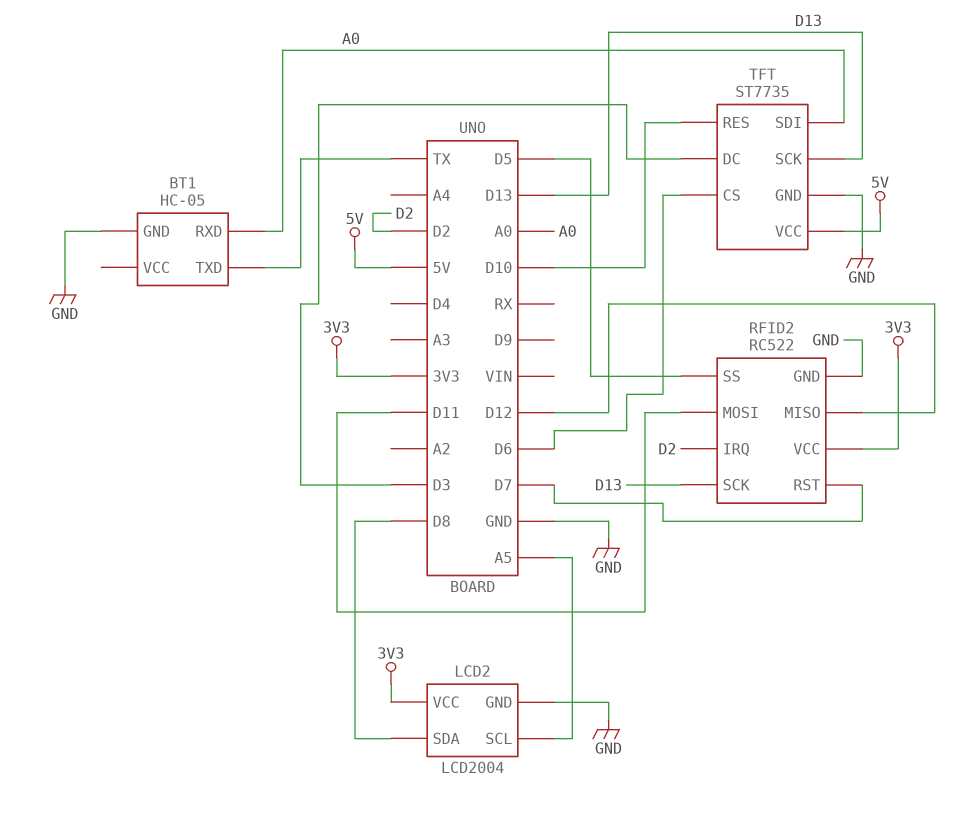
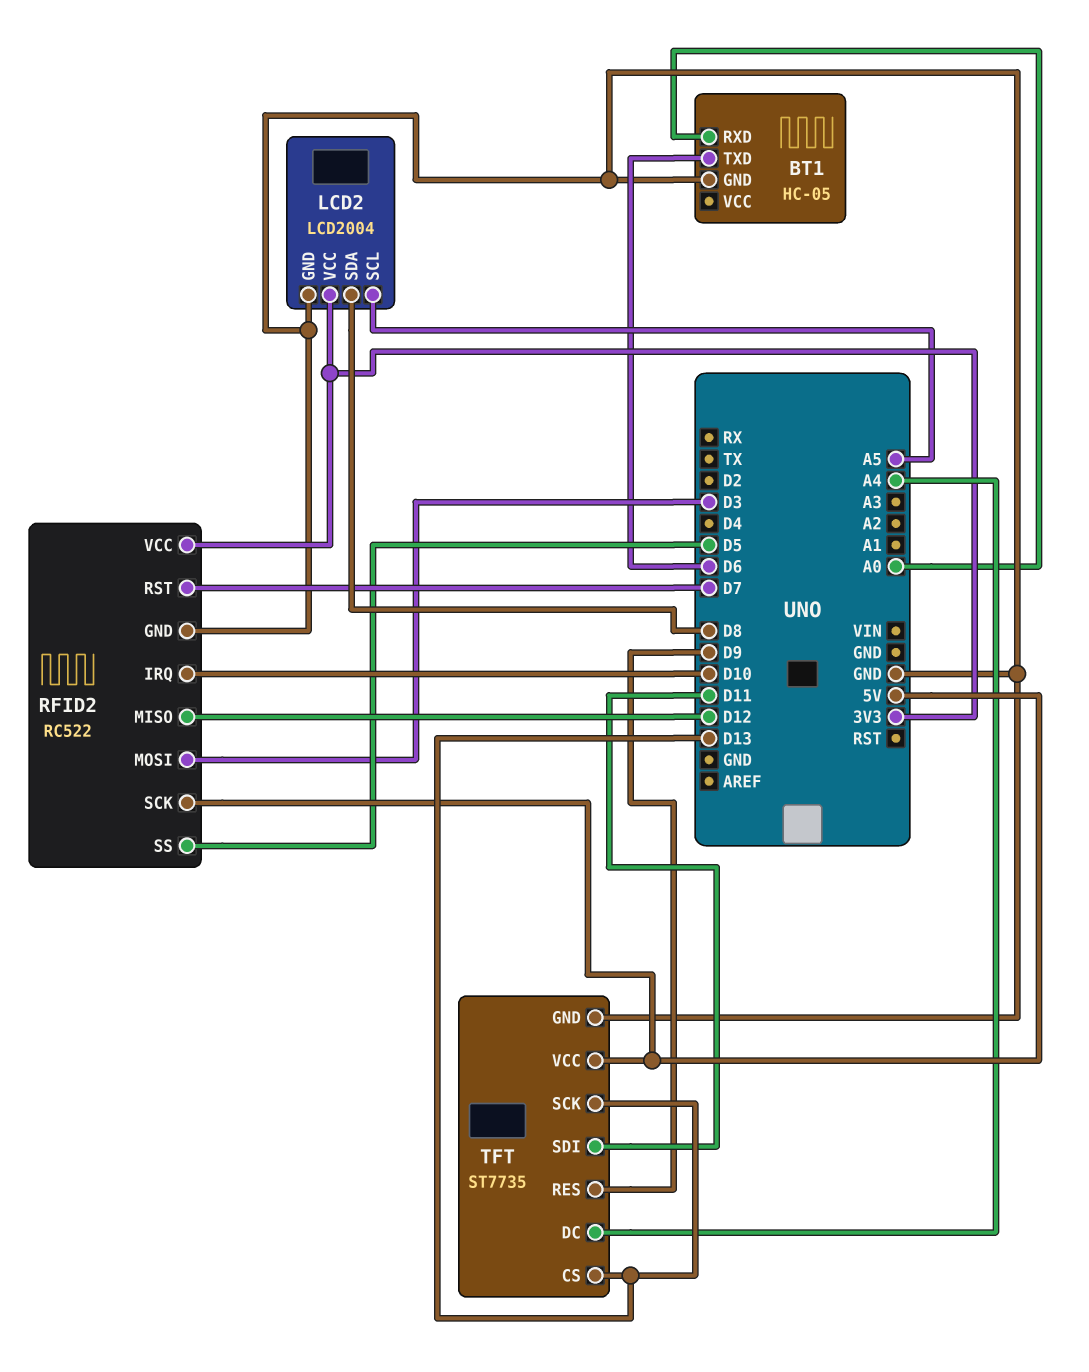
BT1 pin TXD: TX -> D6
RFID2 pin IRQ: D2 -> D10
RFID2 pin MOSI: D11 -> D3
RFID2 pin SCK: D13 -> 5V
TFT pin CS: D6 -> D13
TFT pin DC: D3 -> A4
TFT pin RES: D10 -> D9
TFT pin SDI: A0 -> D11

